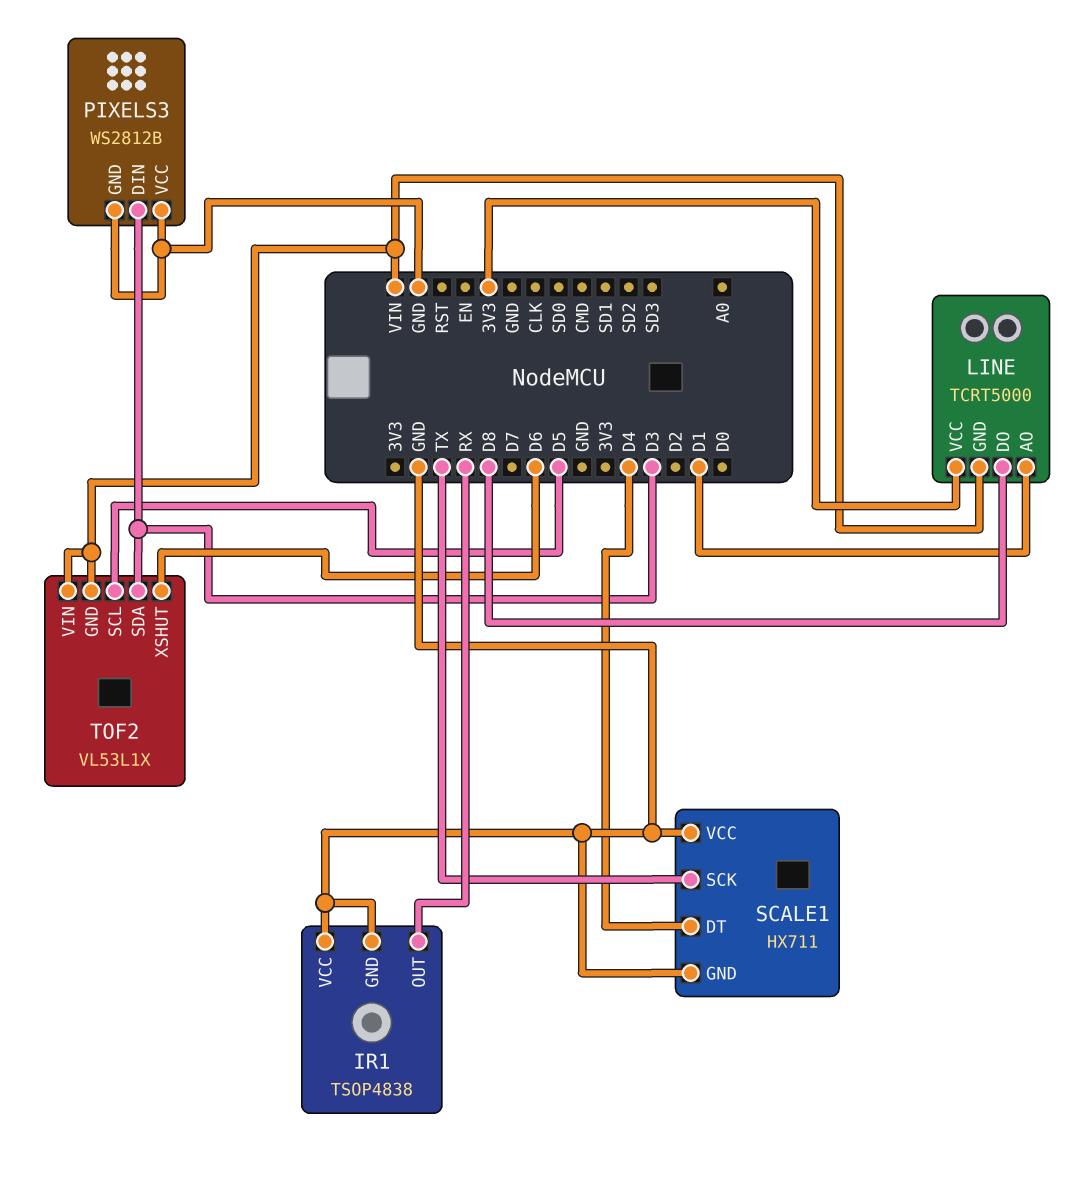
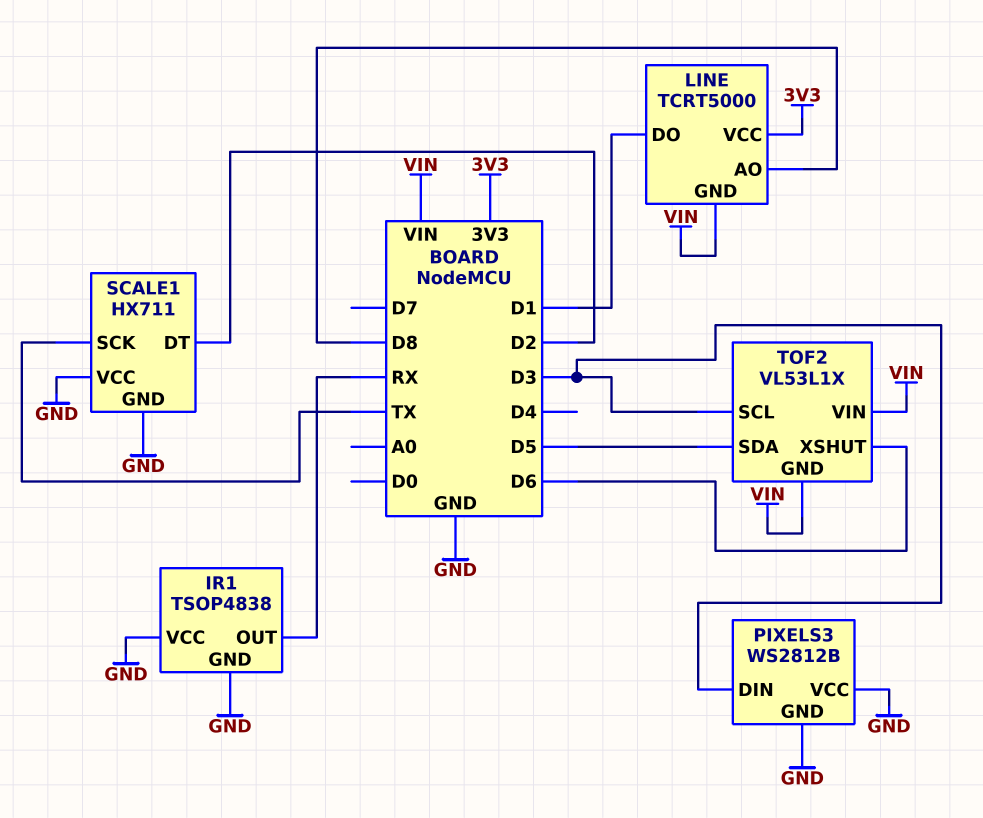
LINE pin AO: D1 -> D8
LINE pin DO: D8 -> D1
SCALE1 pin DT: D4 -> D2
TOF2 pin SCL: D5 -> D3
TOF2 pin SDA: D3 -> D5

